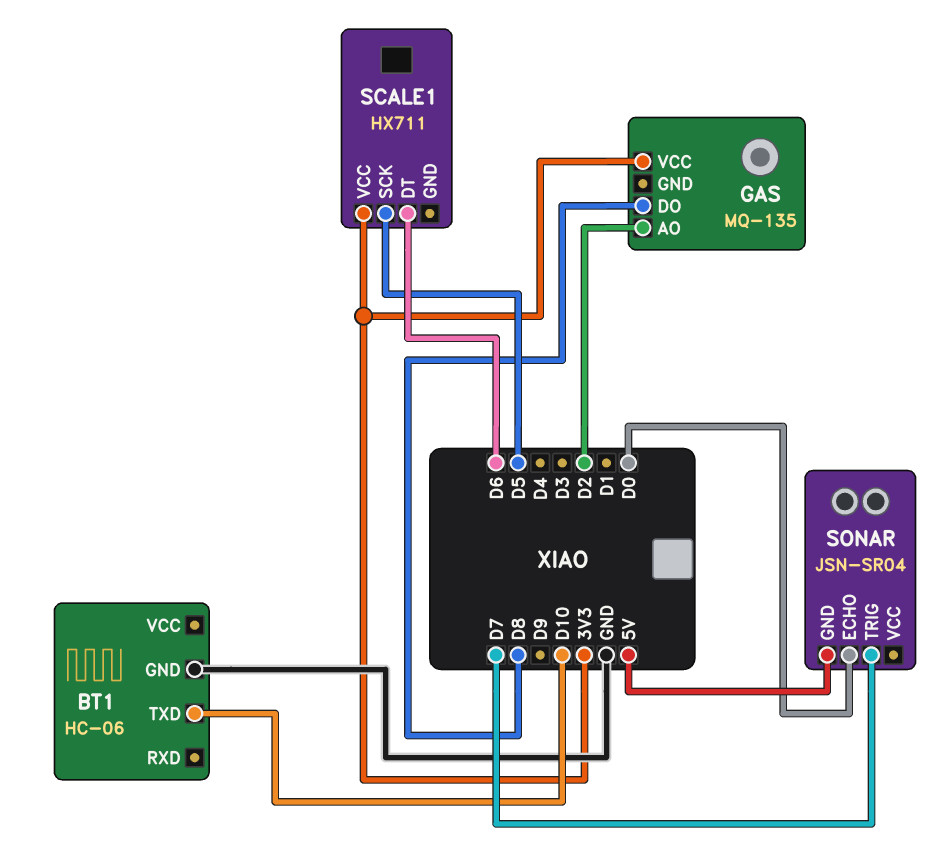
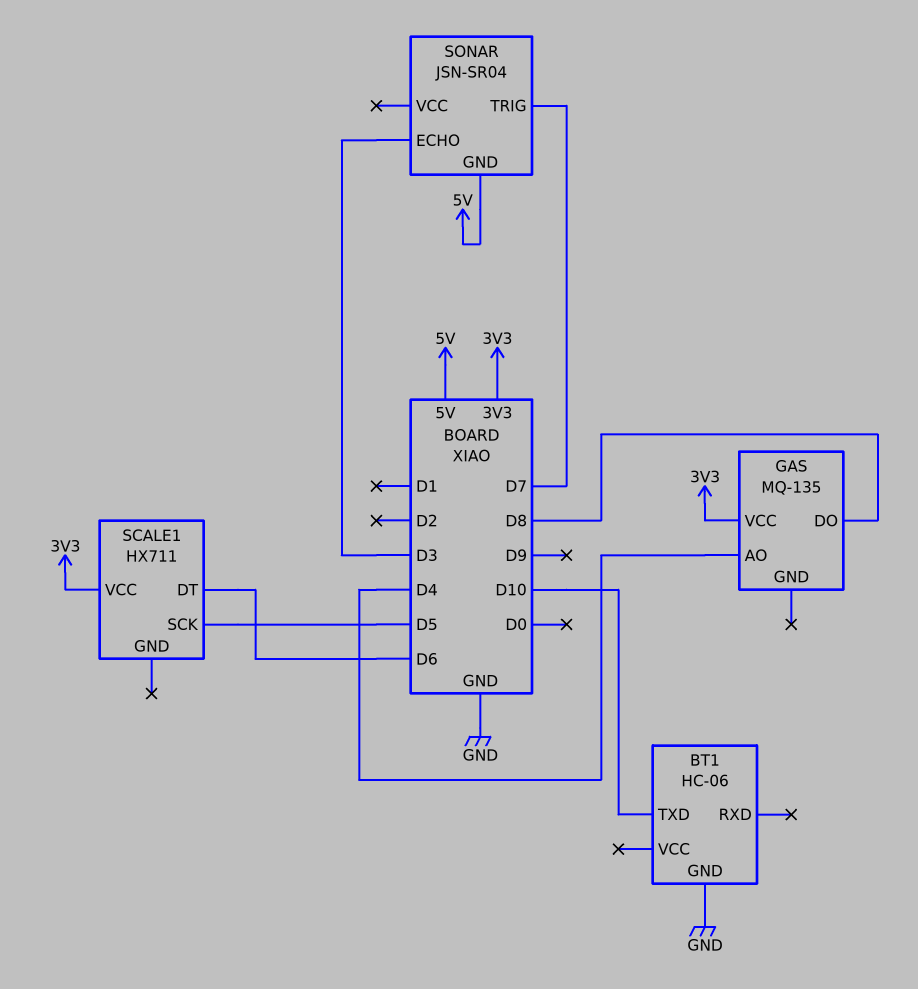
GAS pin AO: D2 -> D4
SONAR pin ECHO: D0 -> D3

